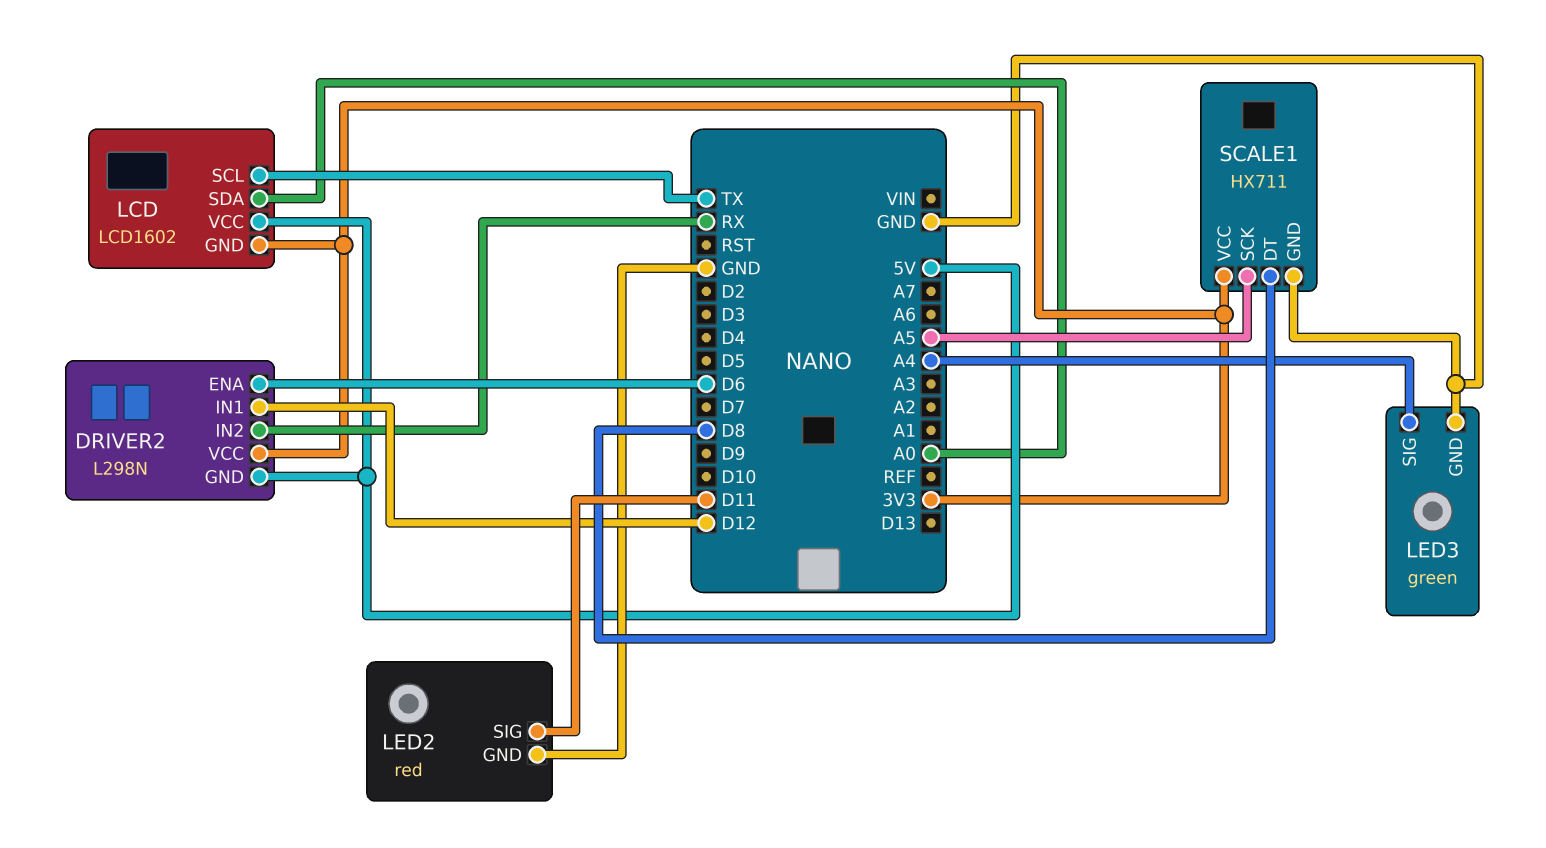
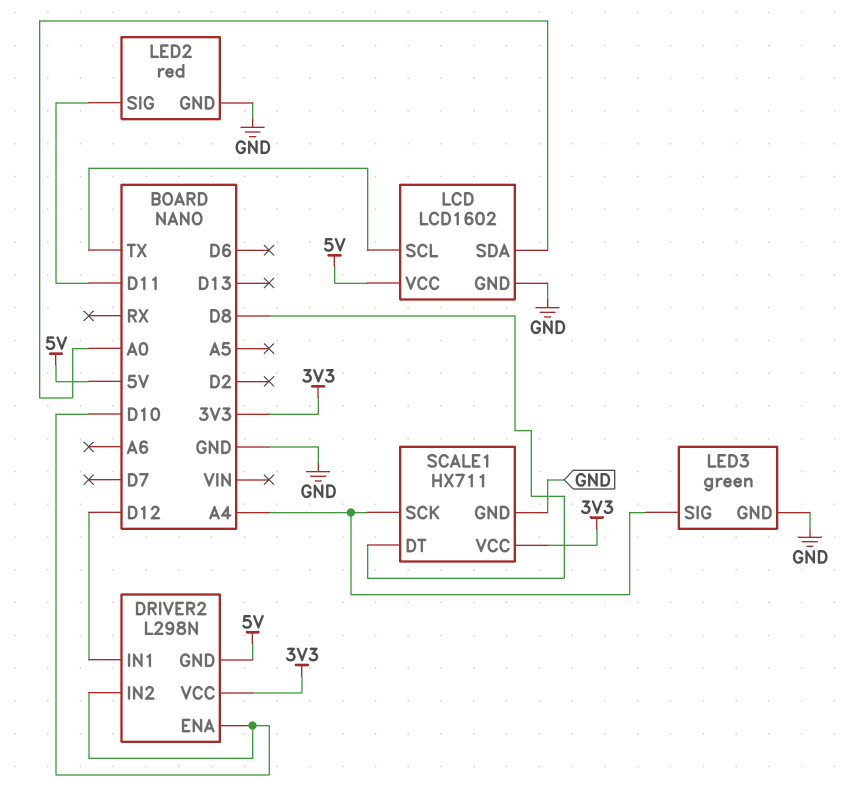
DRIVER2 pin ENA: D6 -> D10
DRIVER2 pin IN2: RX -> D10
LCD pin GND: 3V3 -> GND
SCALE1 pin SCK: A5 -> A4

